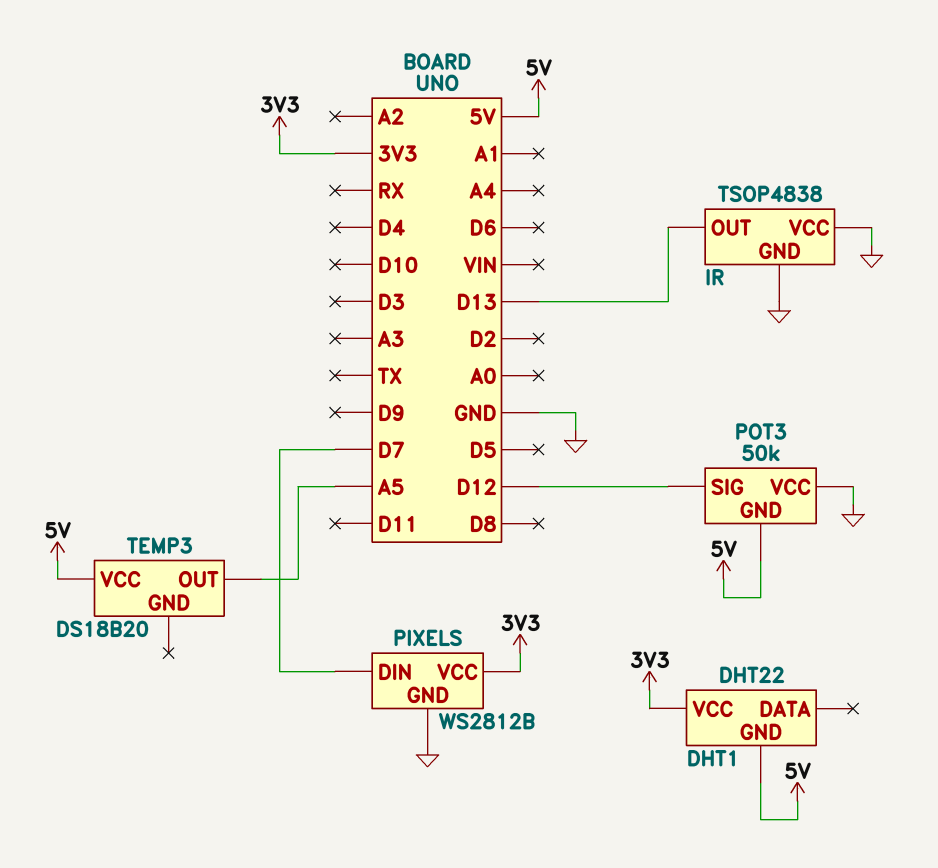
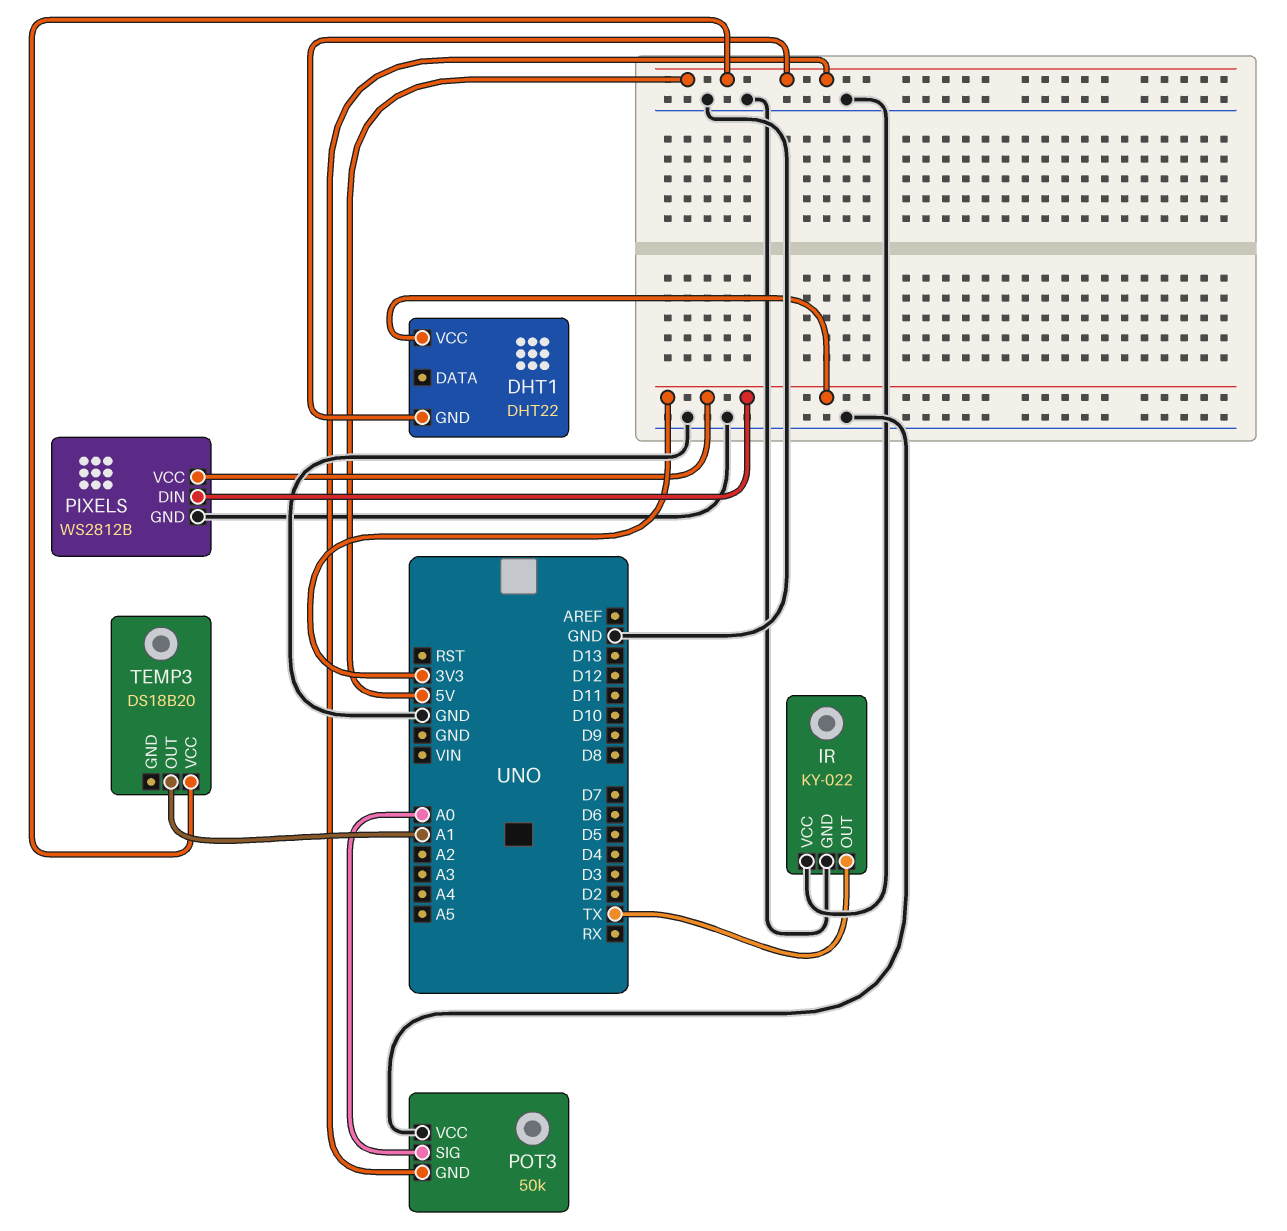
IR: TSOP4838 -> KY-022
IR pin OUT: D13 -> TX
PIXELS pin DIN: D7 -> 3V3
POT3 pin SIG: D12 -> A0
TEMP3 pin OUT: A5 -> A1

